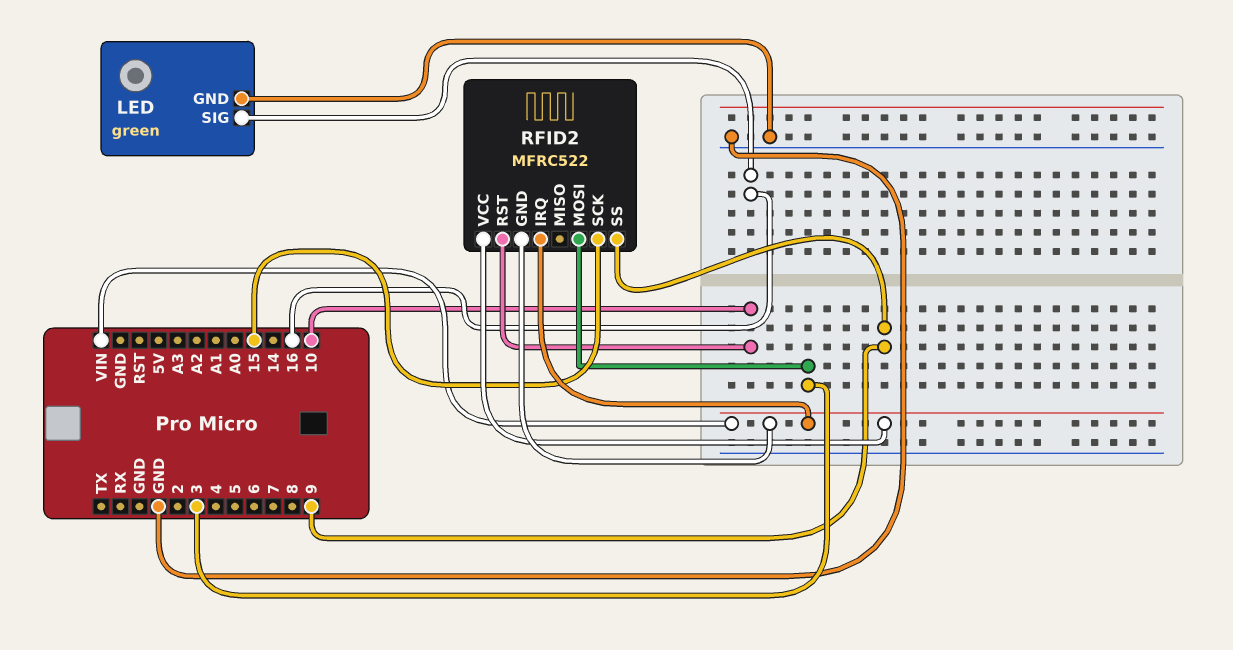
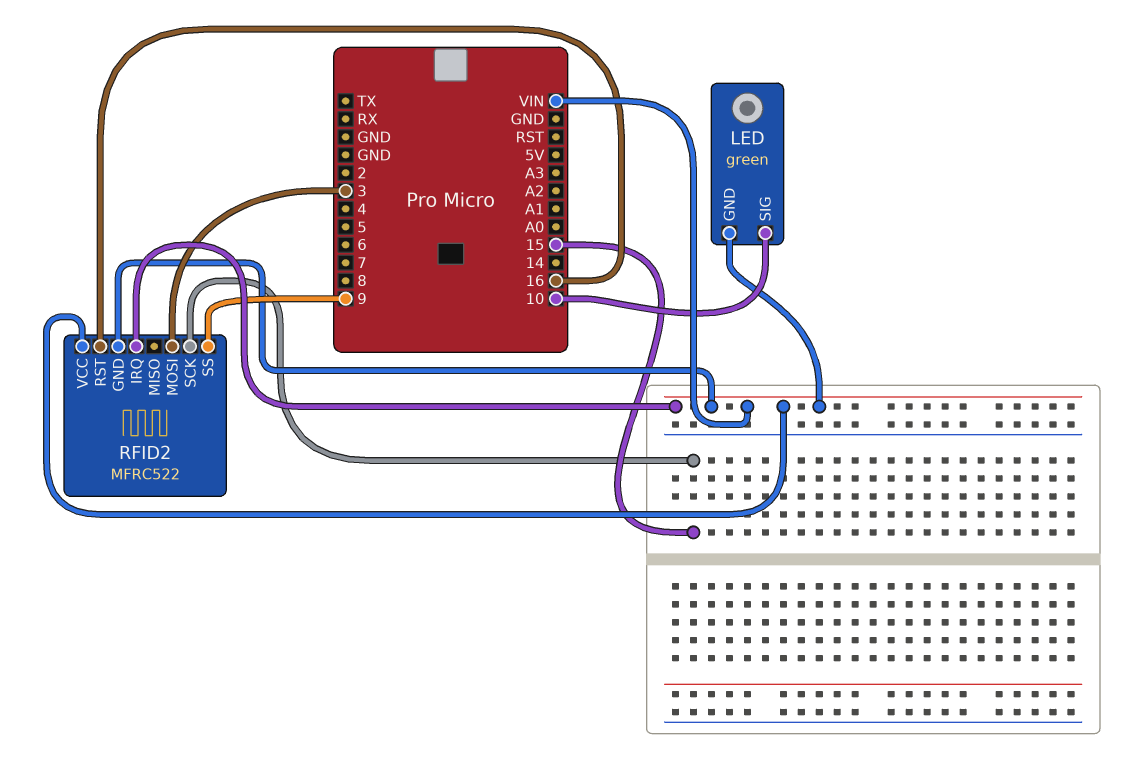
LED pin GND: GND -> VIN
LED pin SIG: 16 -> 10
RFID2 pin RST: 10 -> 16

